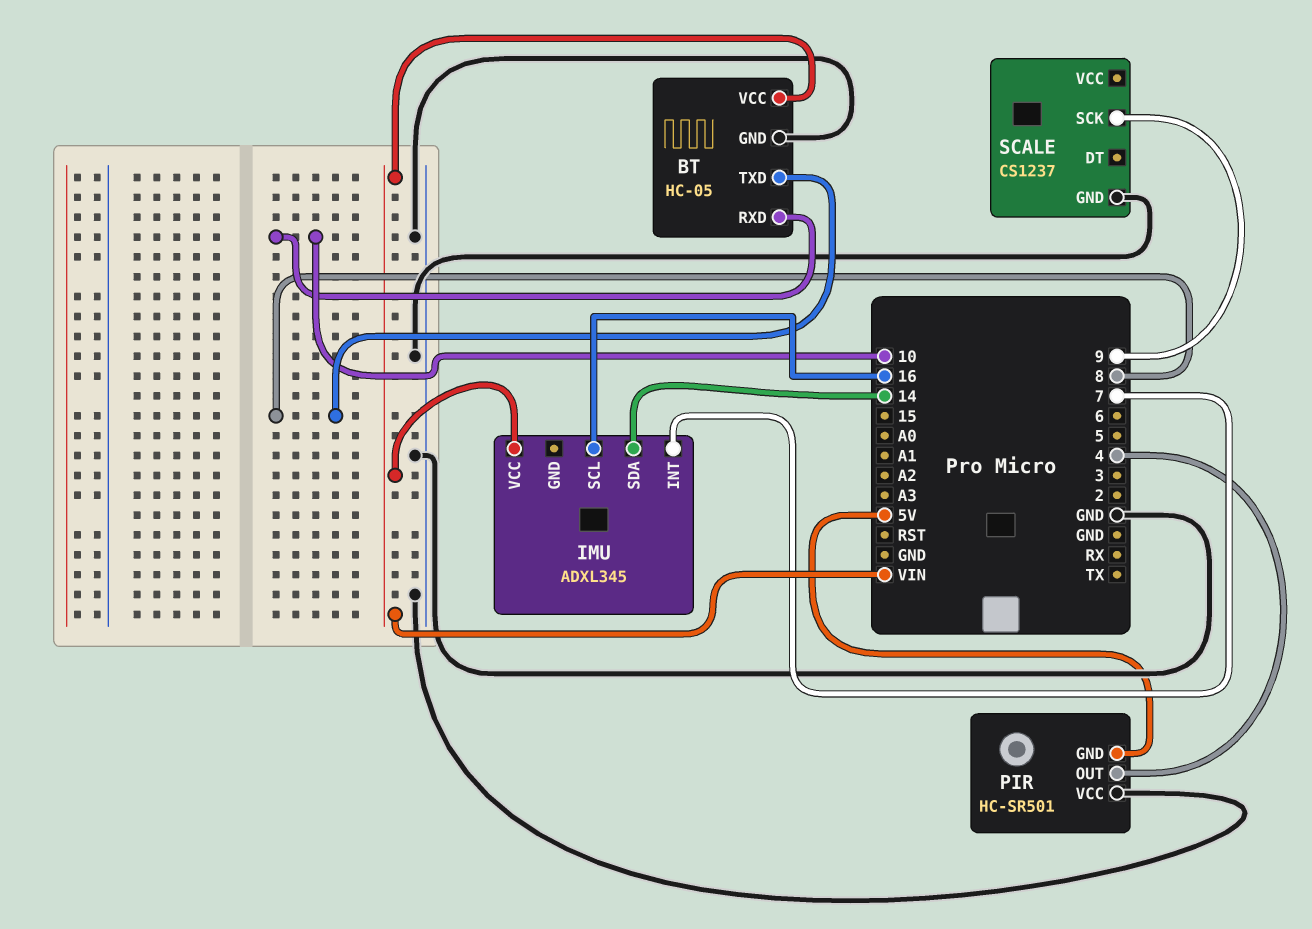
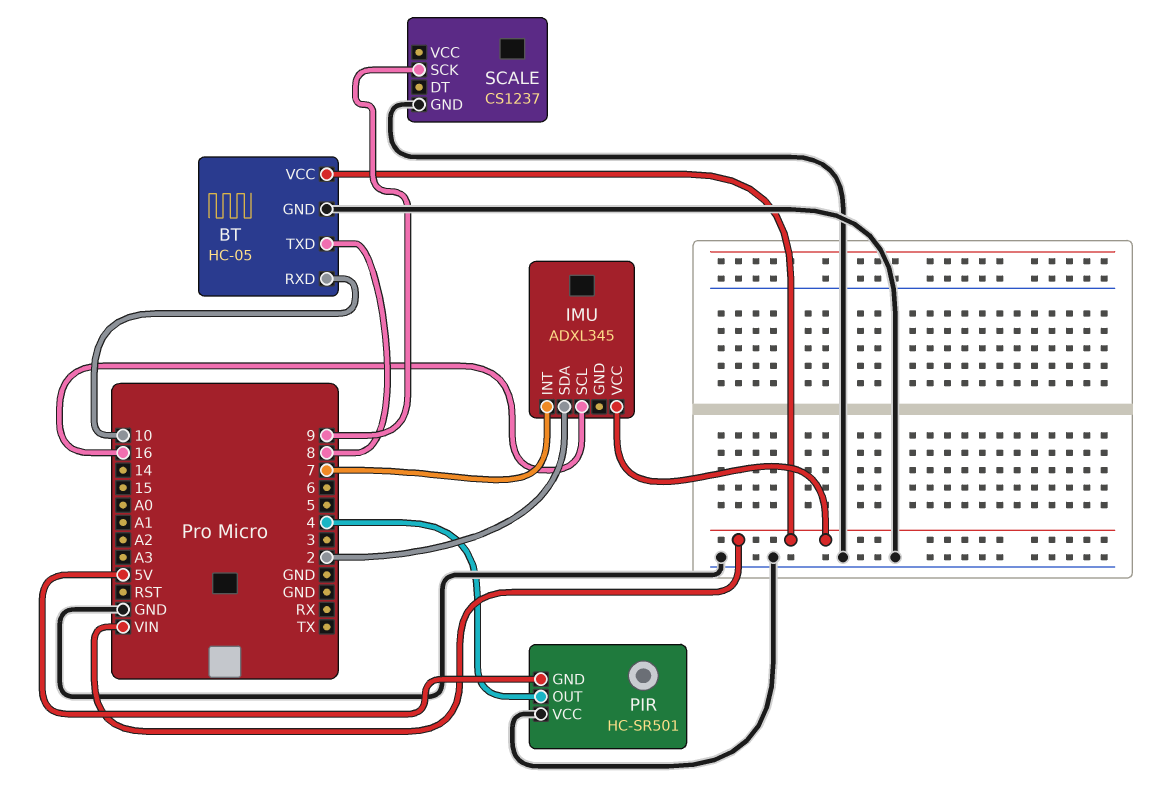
IMU pin SDA: 14 -> 2

